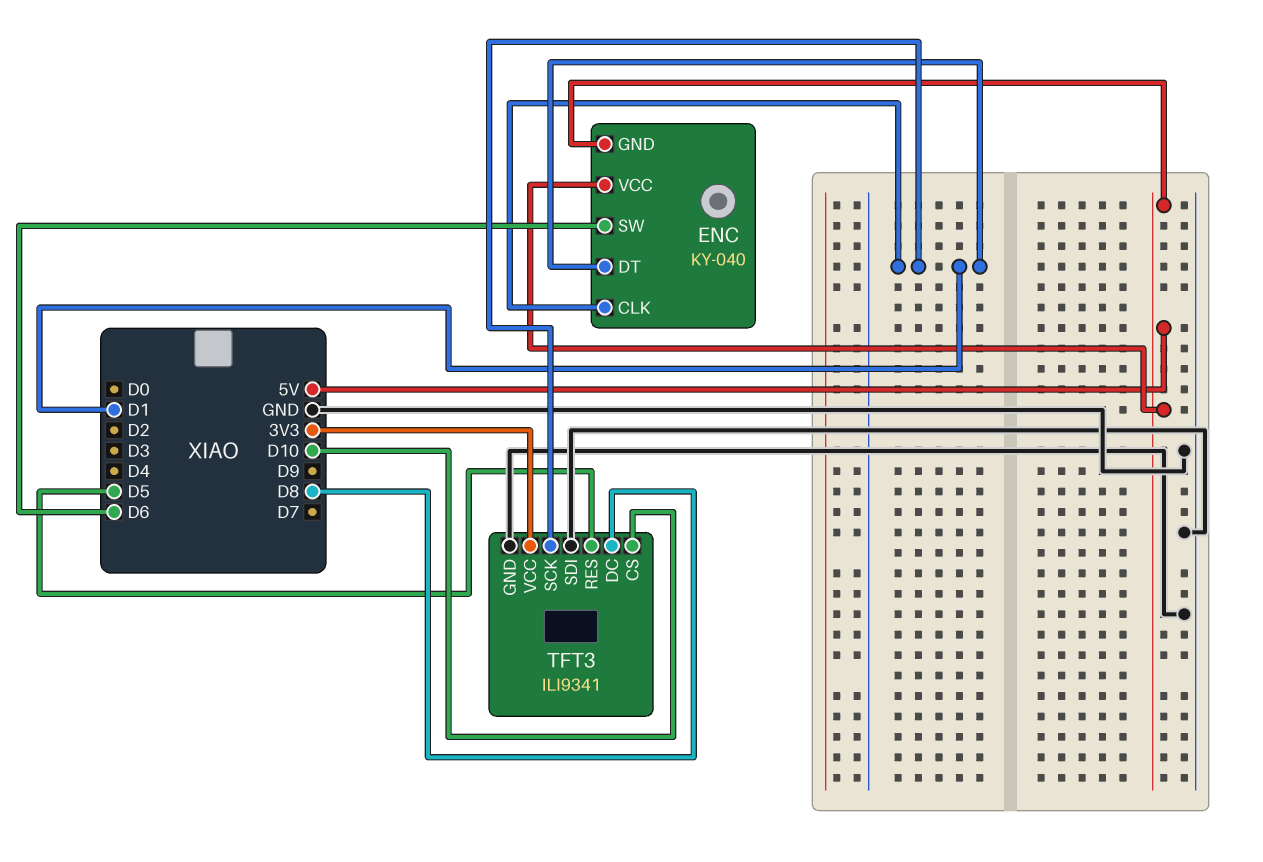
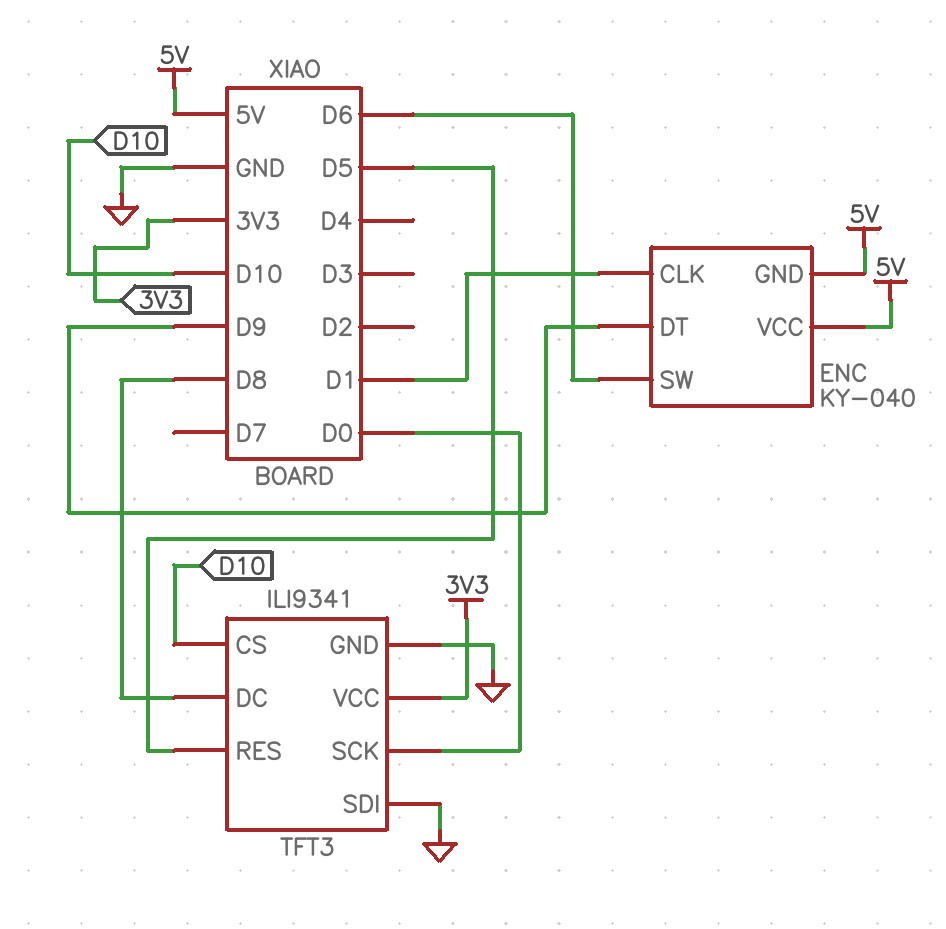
ENC pin DT: D1 -> D9
TFT3 pin SCK: D1 -> D0

